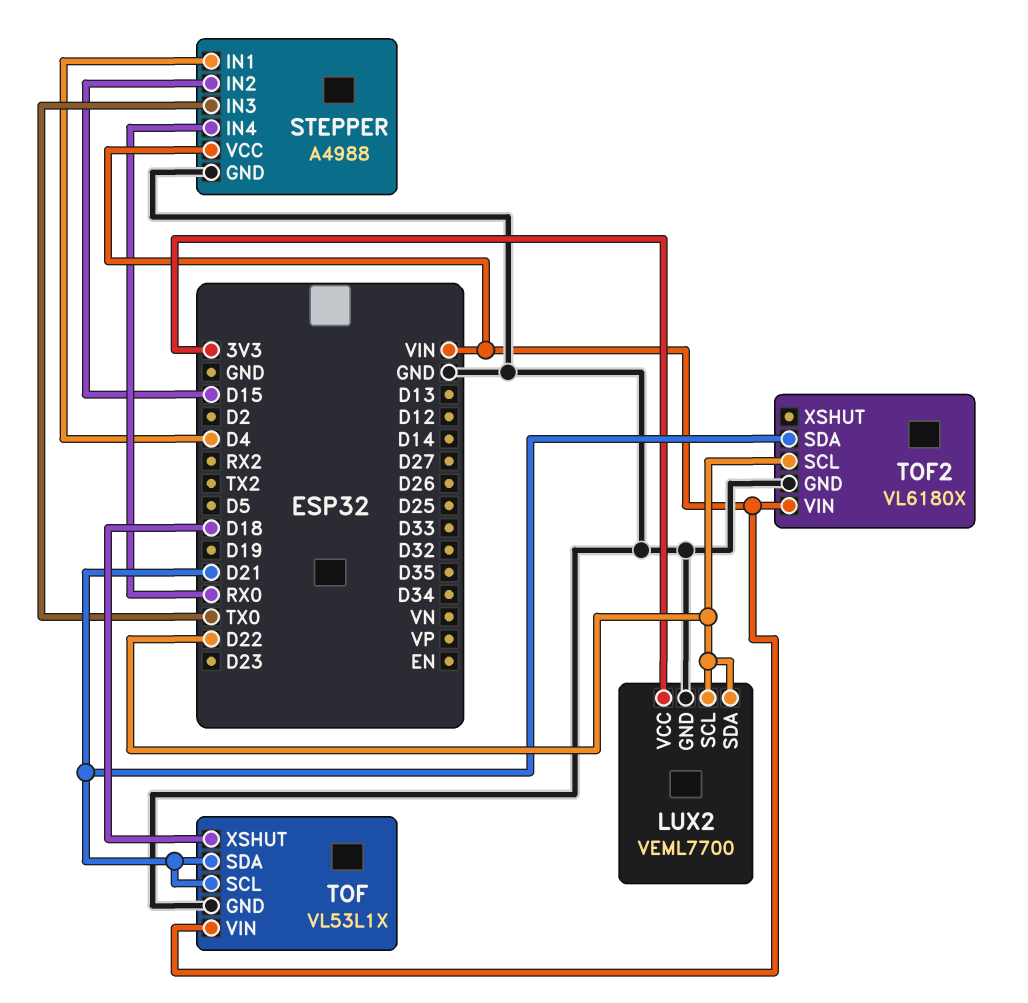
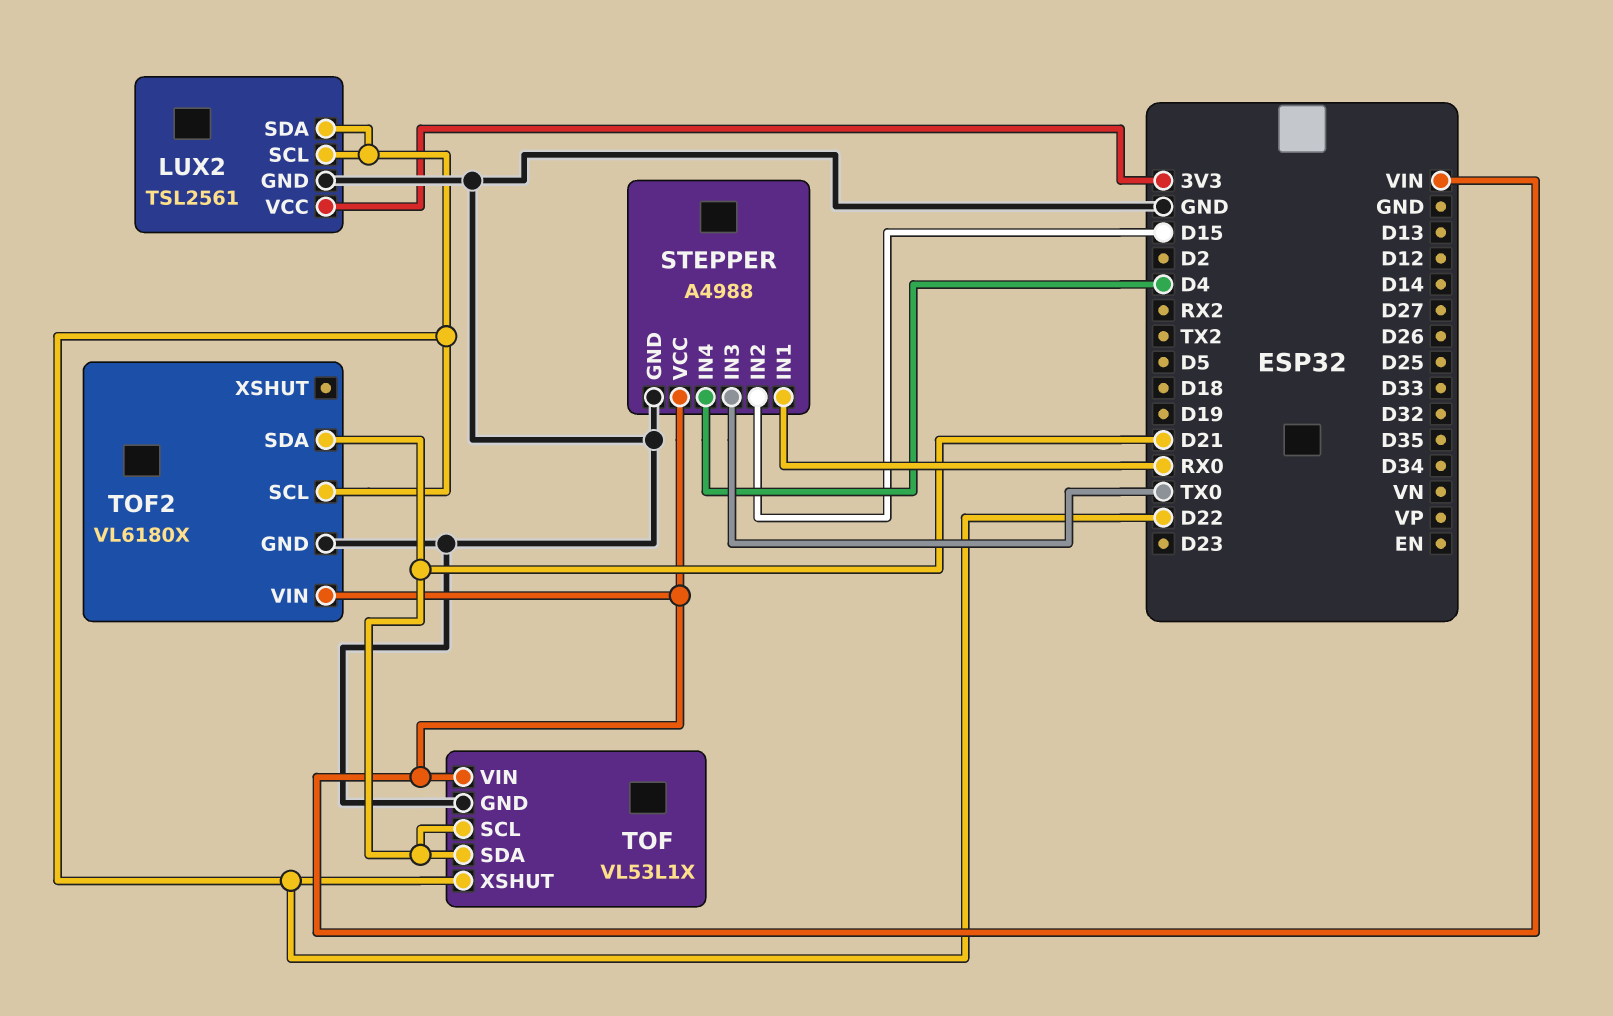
LUX2: VEML7700 -> TSL2561
STEPPER pin IN1: D4 -> RX0
STEPPER pin IN4: RX0 -> D4
TOF pin XSHUT: D18 -> D22

